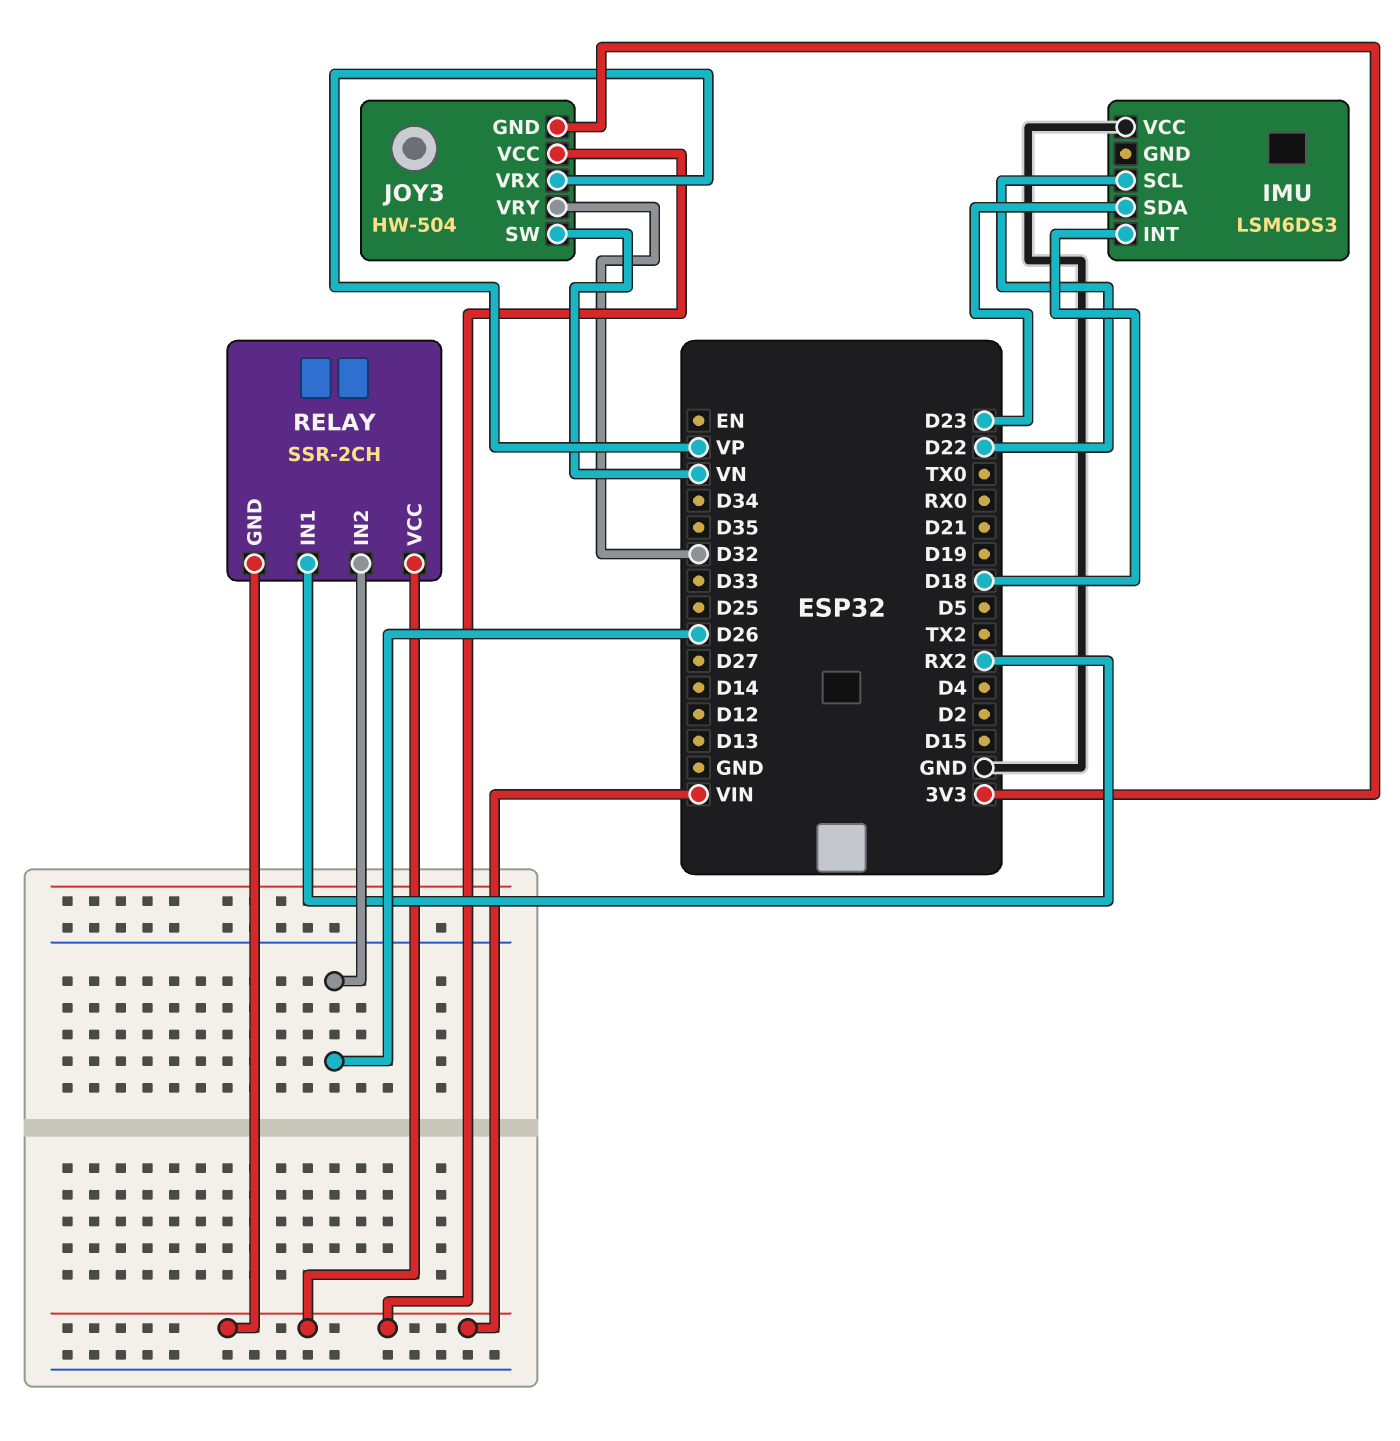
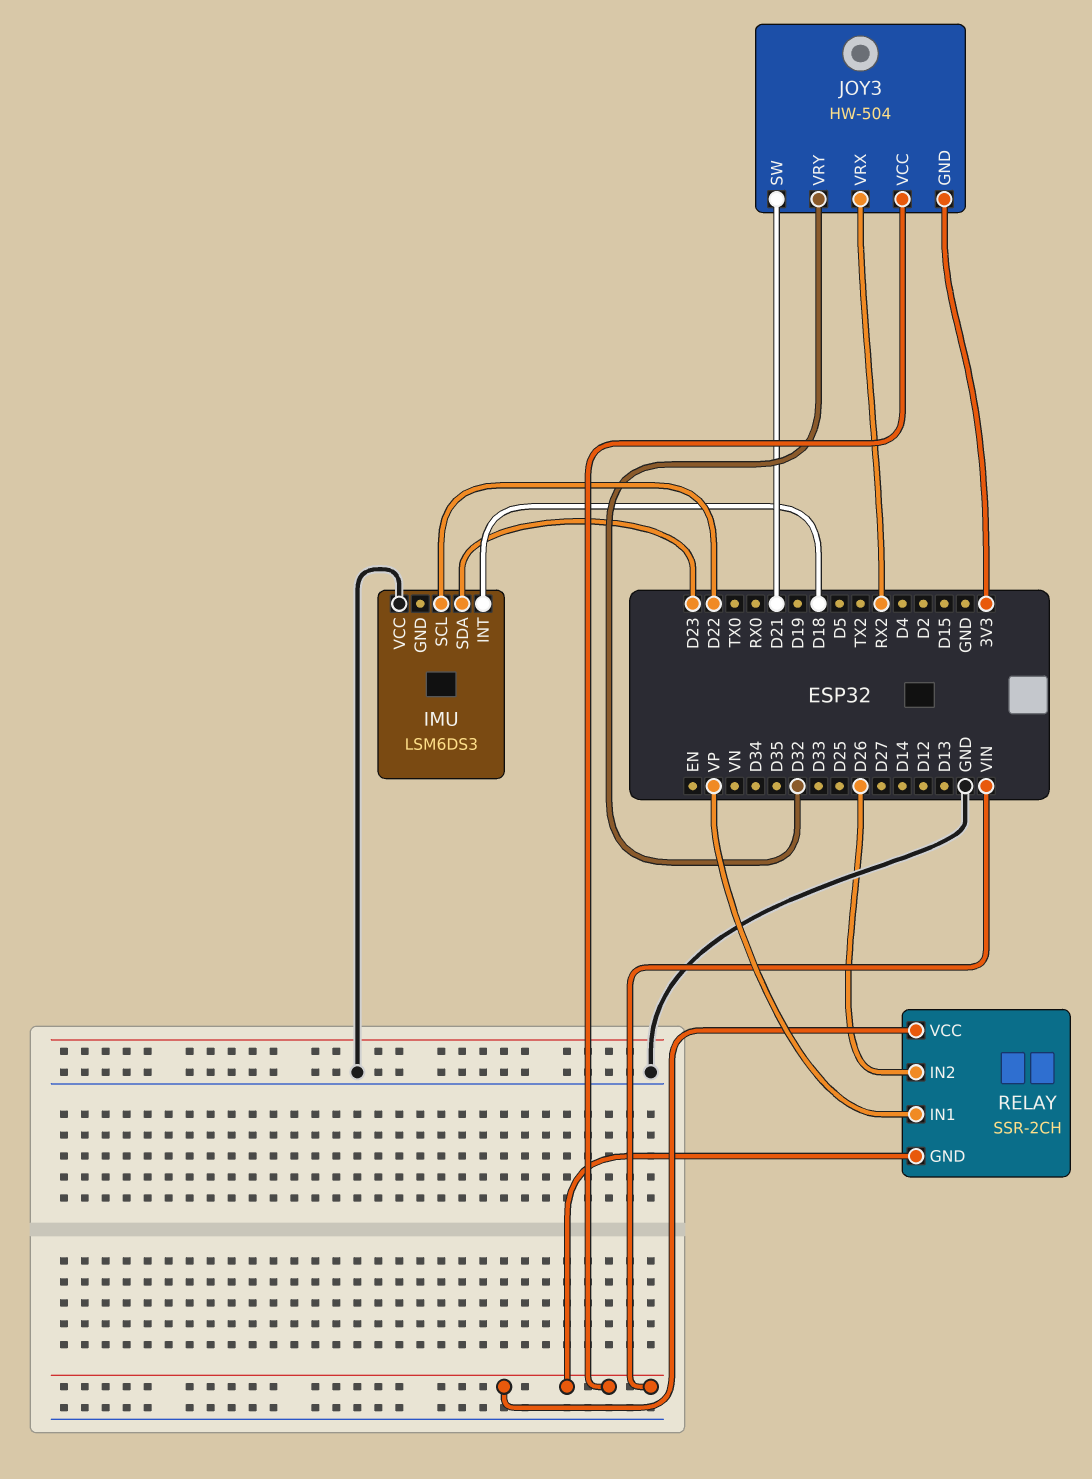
JOY3 pin SW: VN -> D21
JOY3 pin VRX: VP -> RX2
RELAY pin IN1: RX2 -> VP

